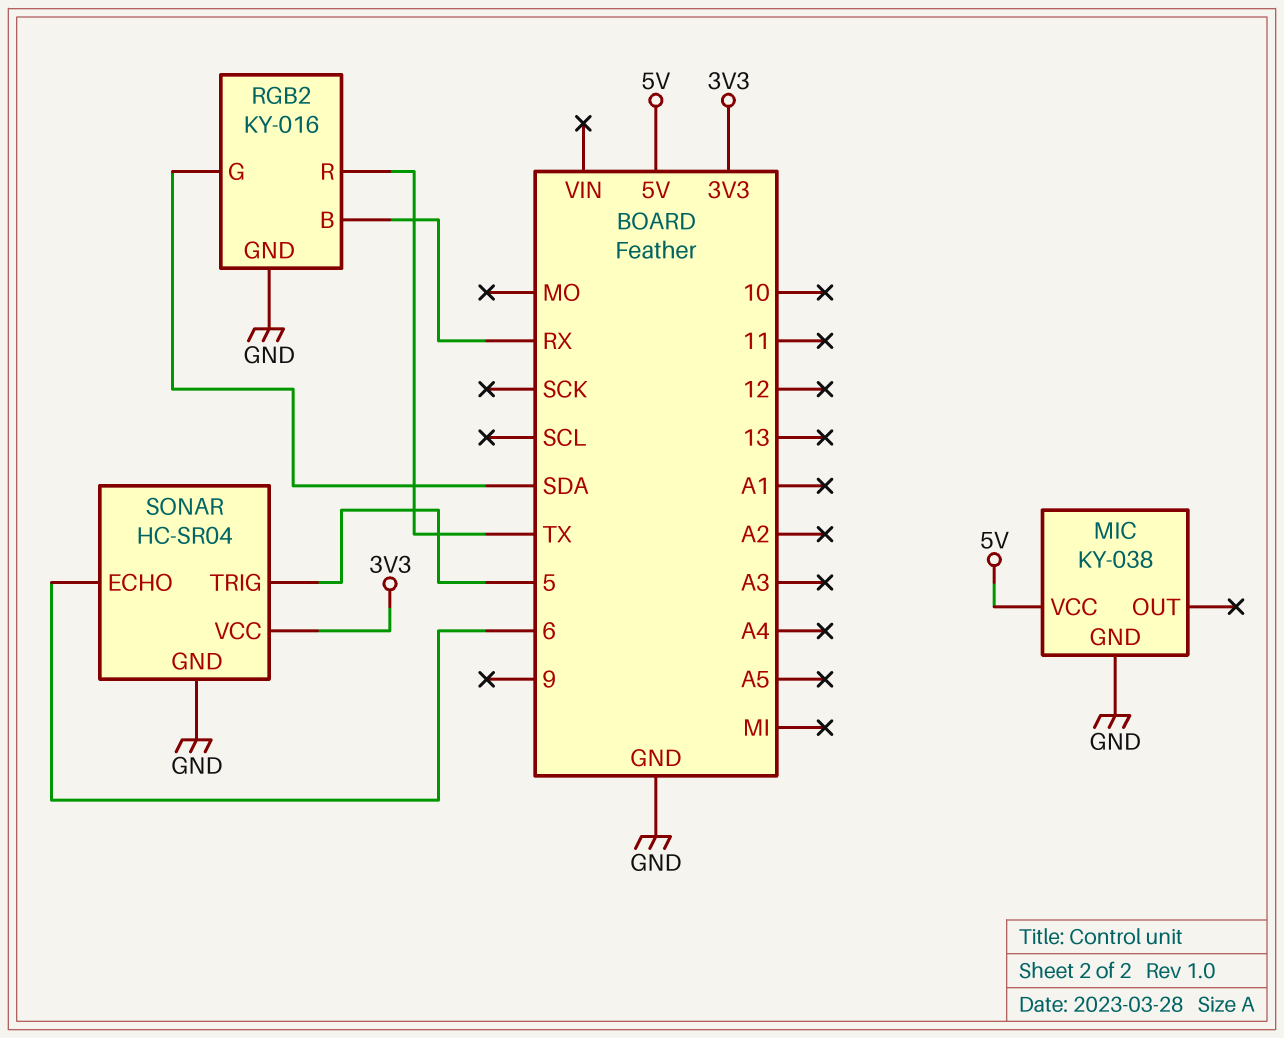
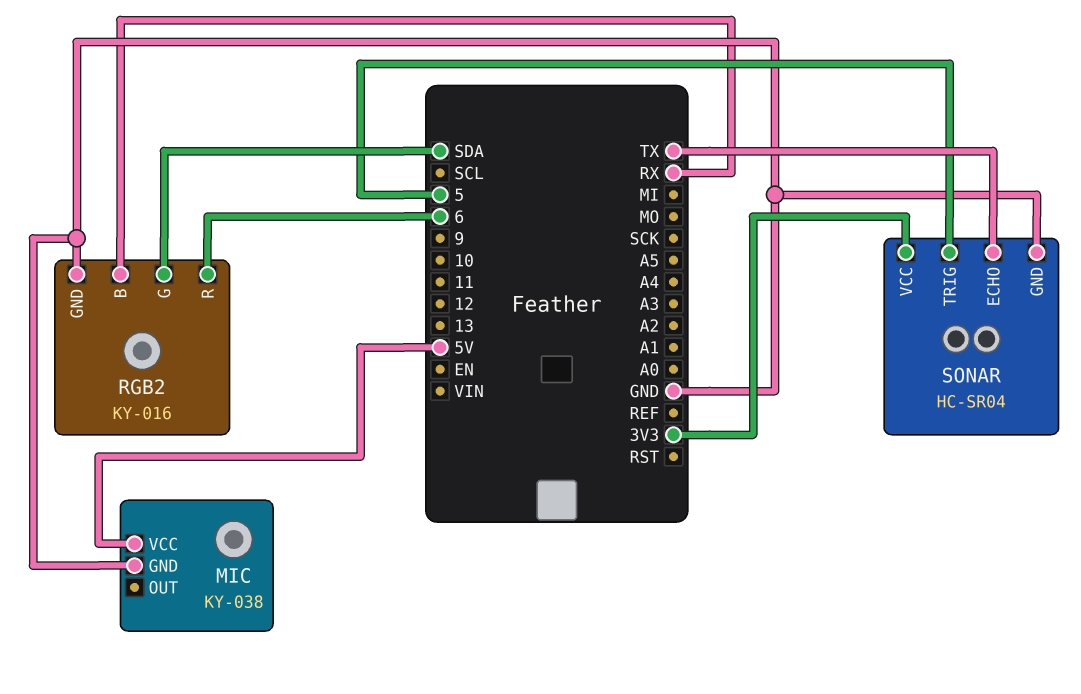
RGB2 pin R: TX -> 6
SONAR pin ECHO: 6 -> TX

